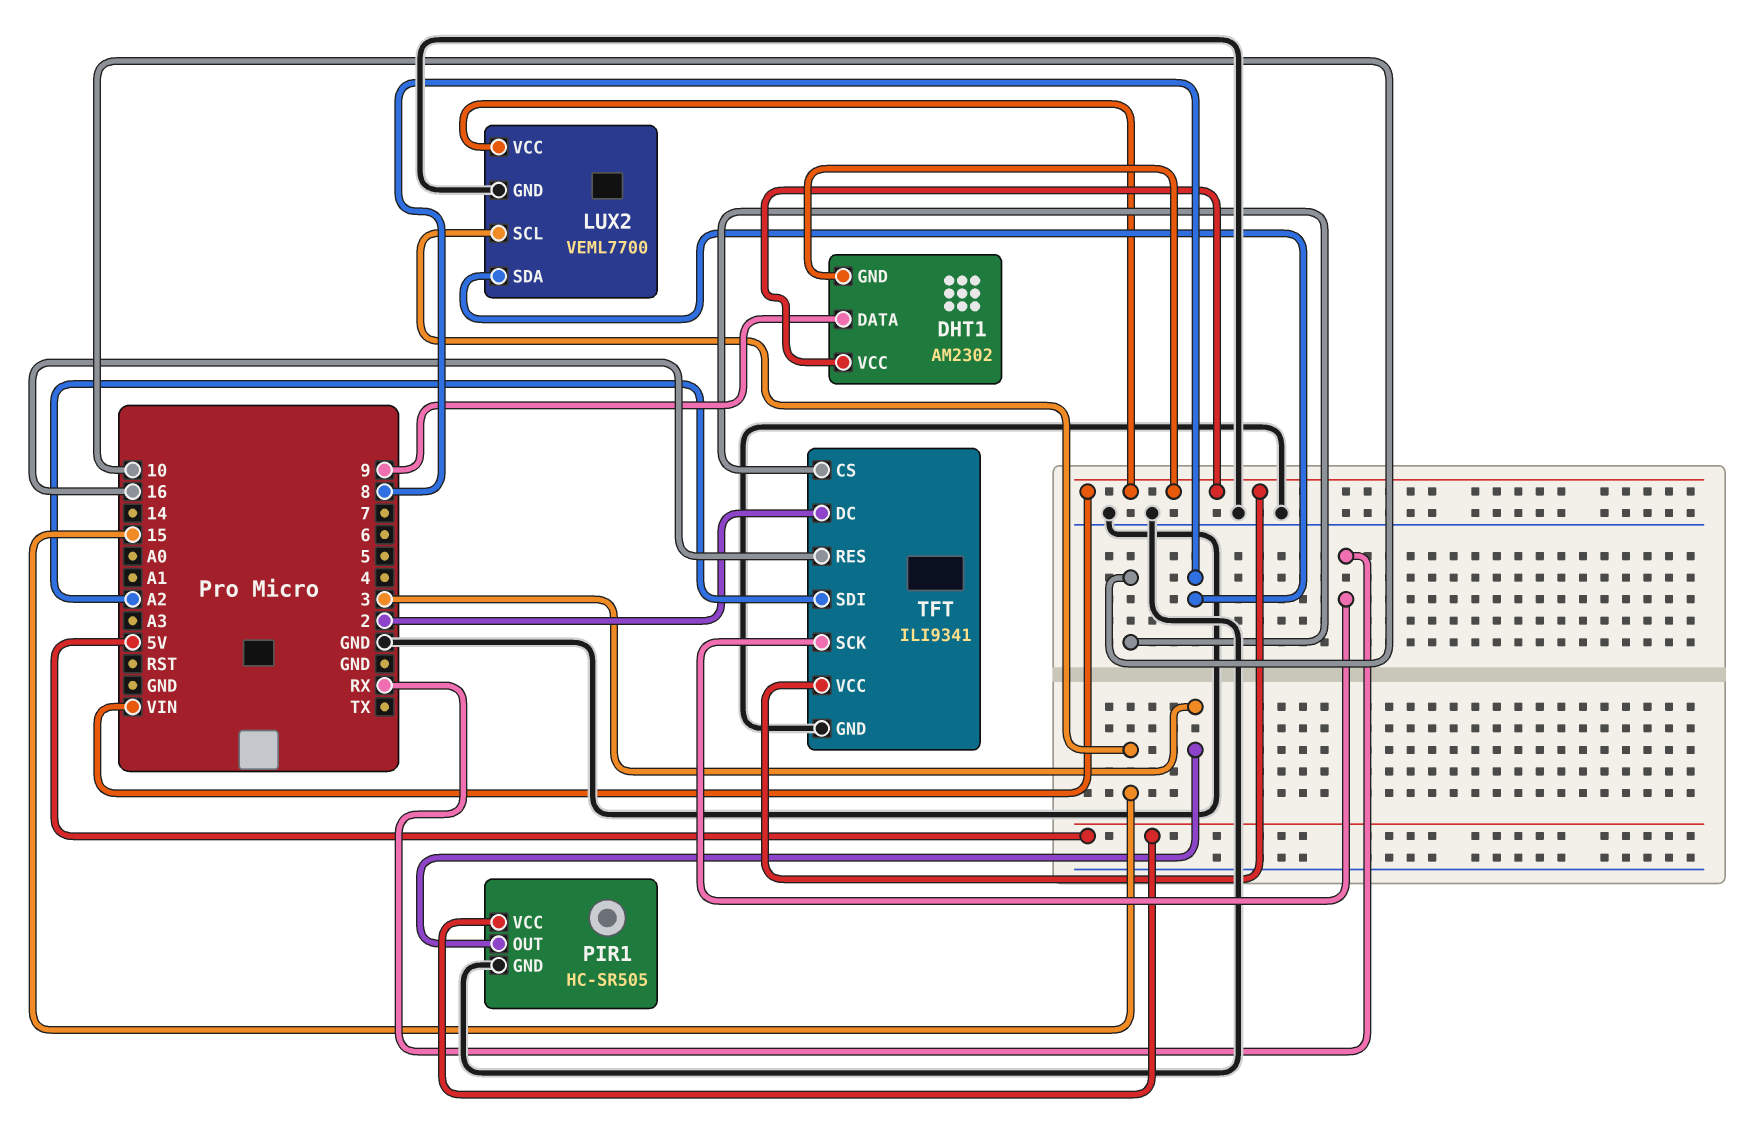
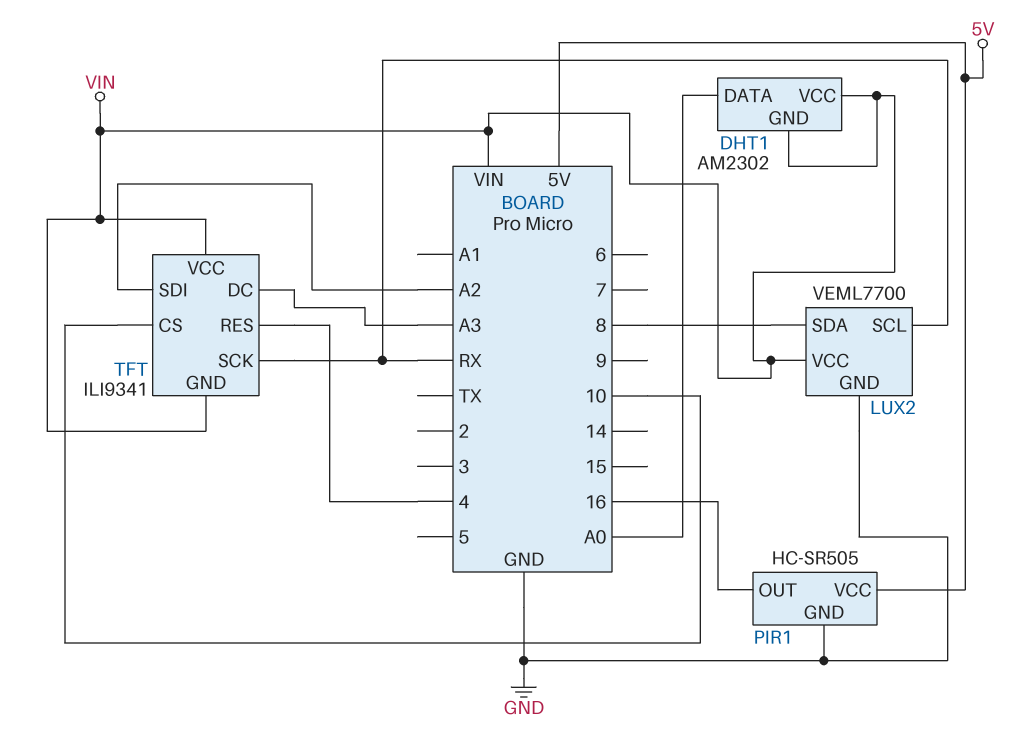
DHT1 pin DATA: 9 -> A0
LUX2 pin SCL: 15 -> RX
PIR1 pin OUT: 3 -> 16
TFT pin DC: 2 -> A3
TFT pin GND: GND -> VIN
TFT pin RES: 16 -> 4

